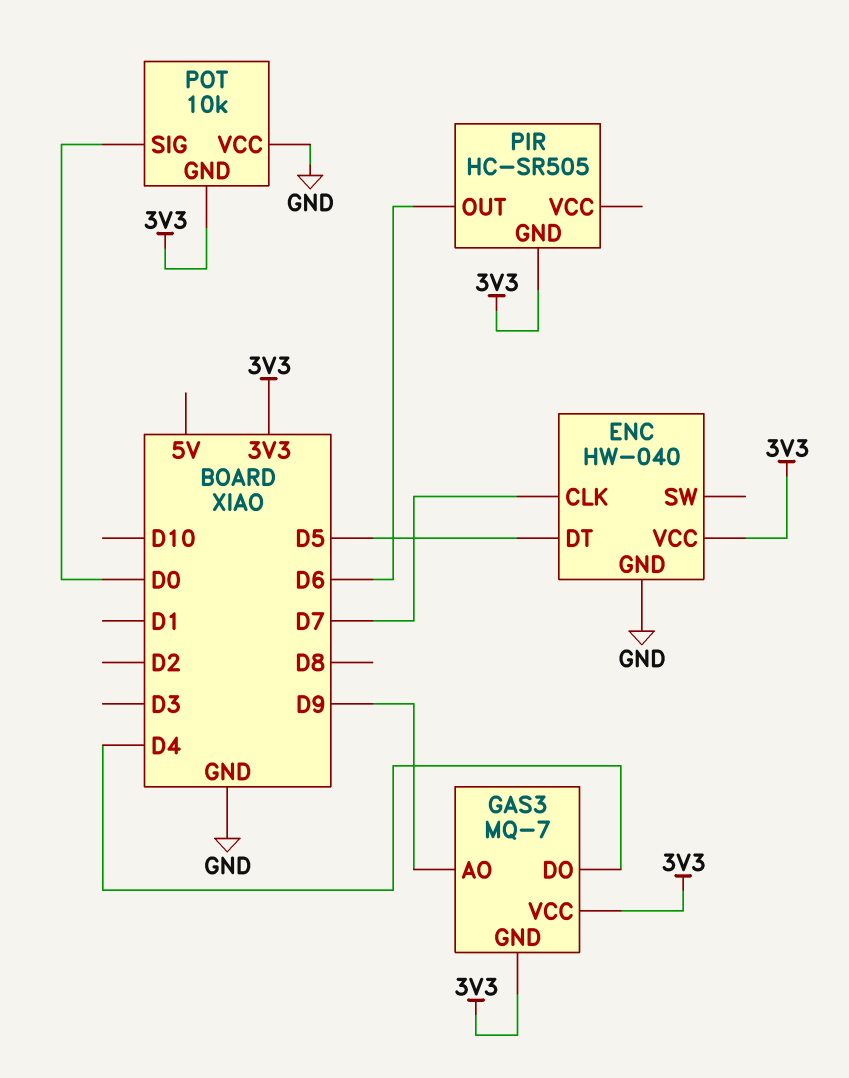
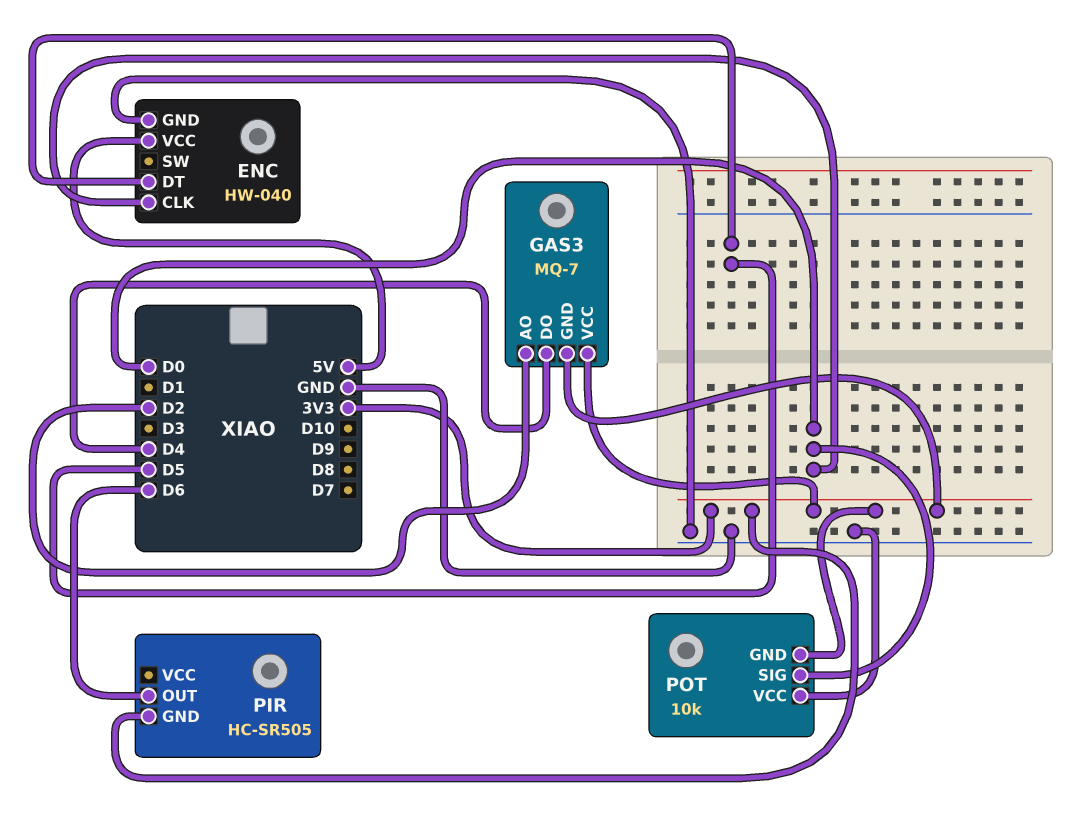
ENC pin CLK: D7 -> D0
ENC pin VCC: 3V3 -> 5V
GAS3 pin AO: D9 -> D2

